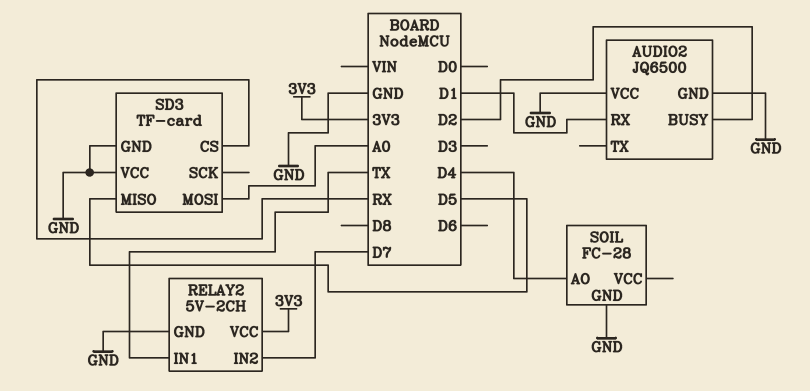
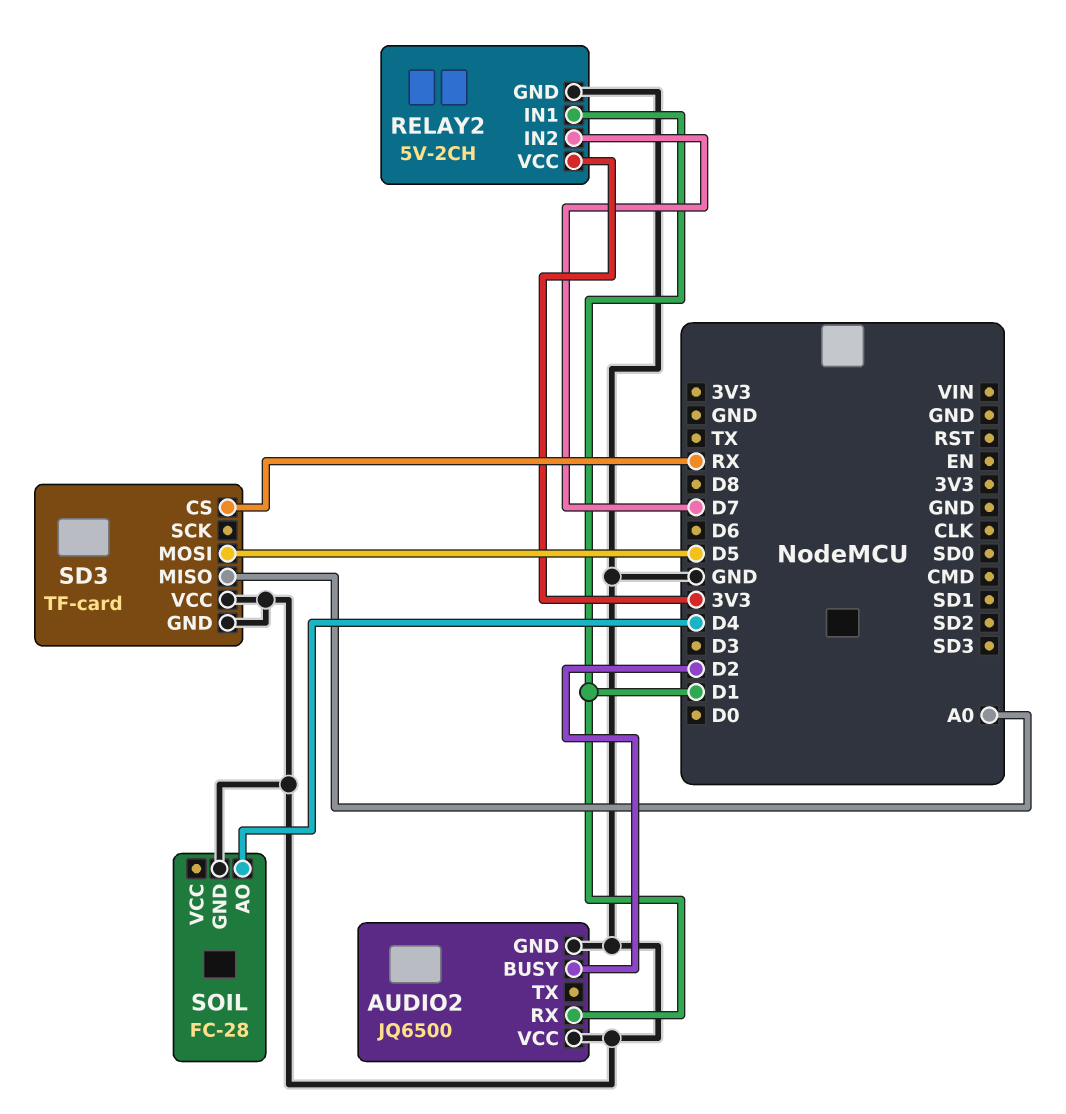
RELAY2 pin IN1: TX -> D1
SD3 pin MISO: D5 -> A0
SD3 pin MOSI: A0 -> D5

